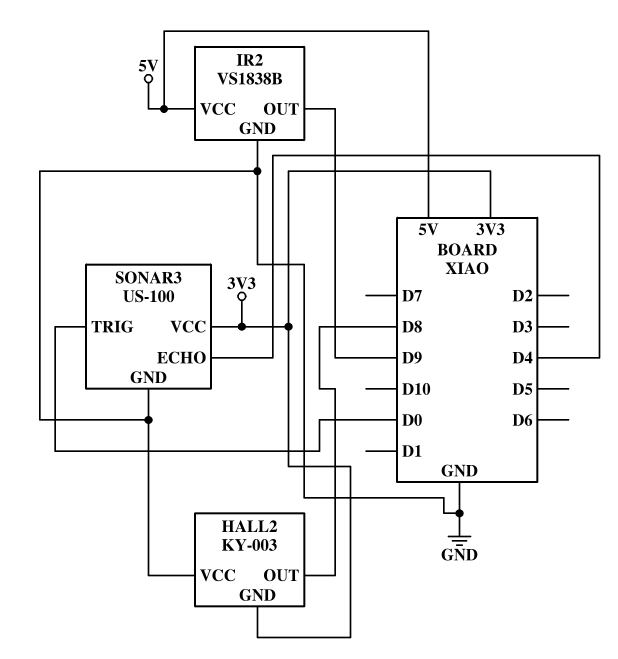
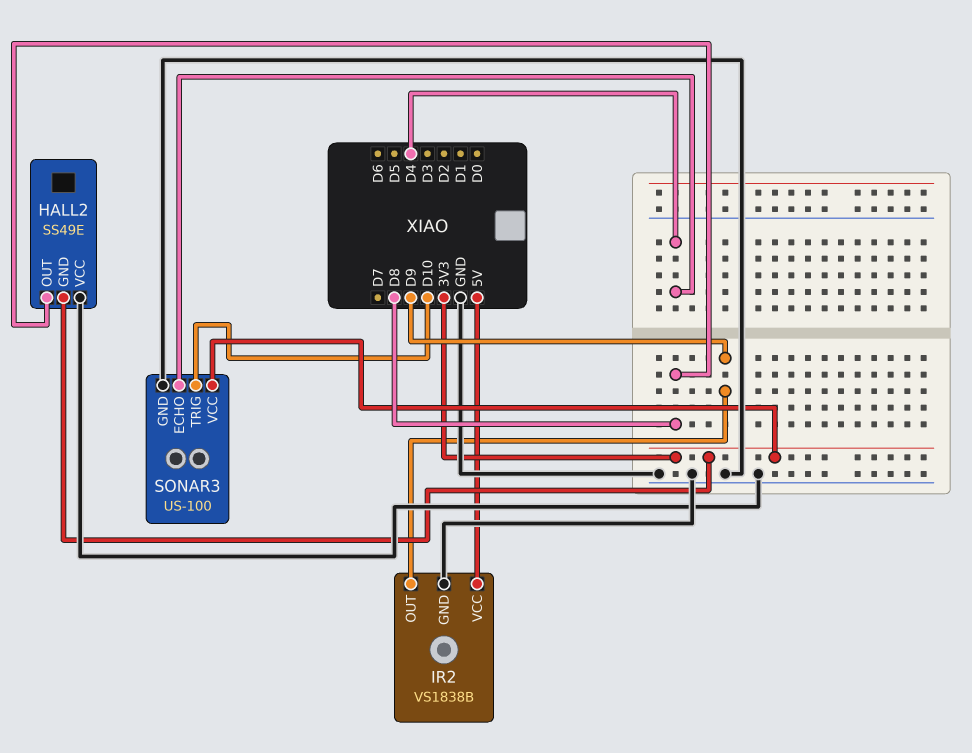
HALL2: KY-003 -> SS49E
SONAR3 pin TRIG: D0 -> D10

